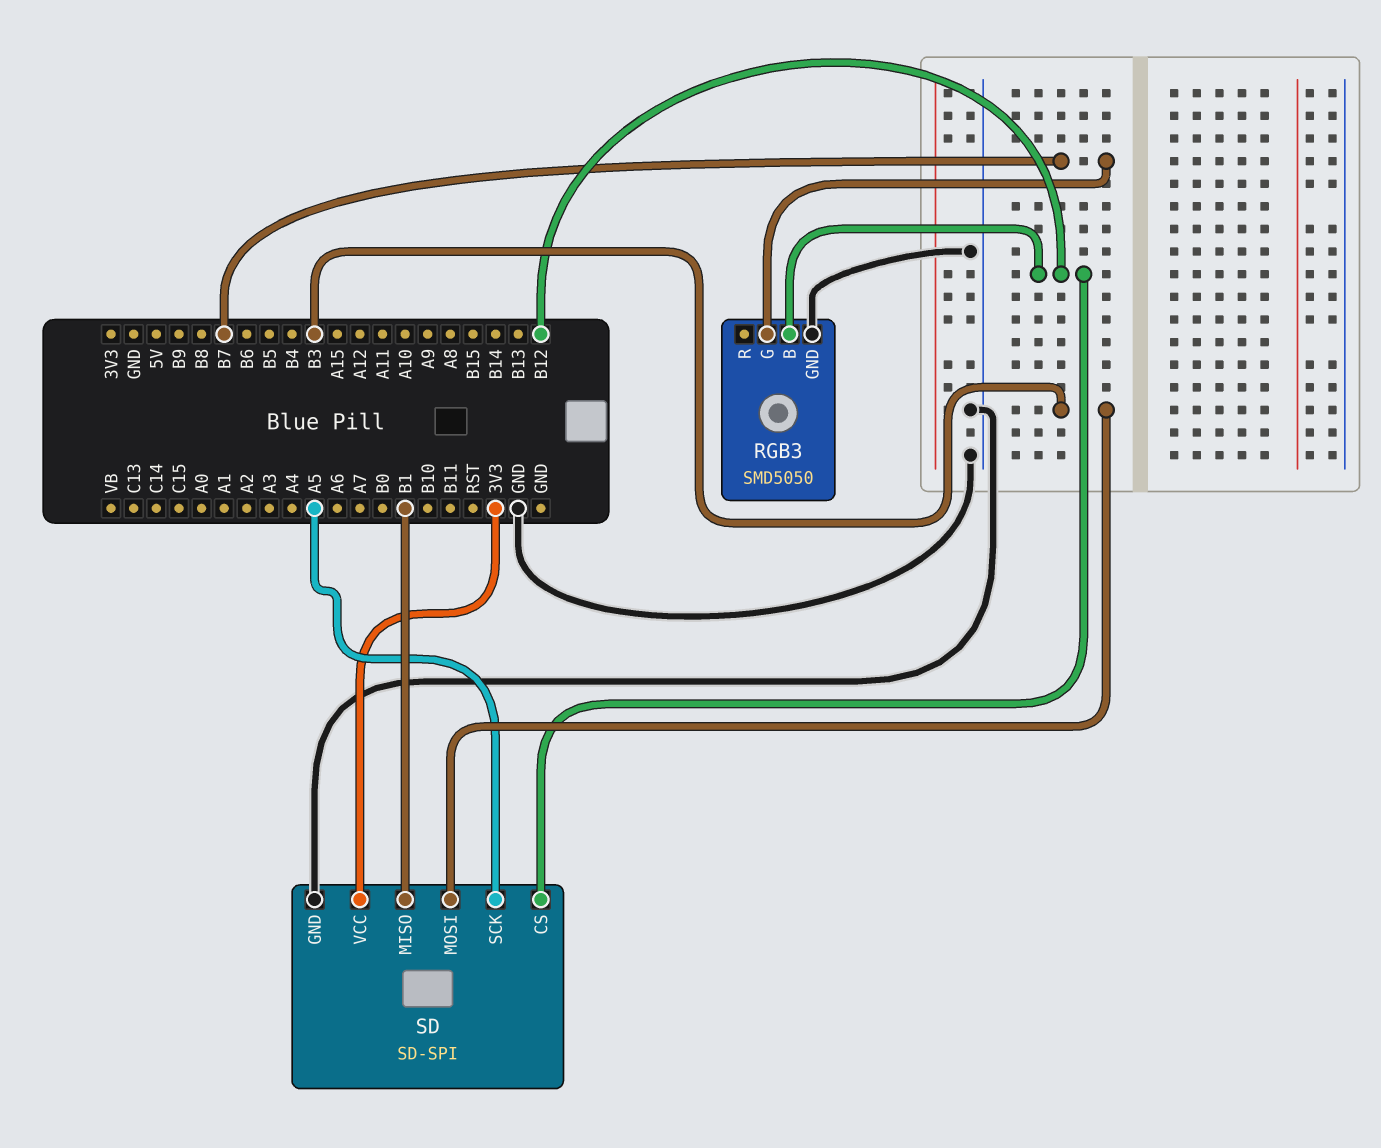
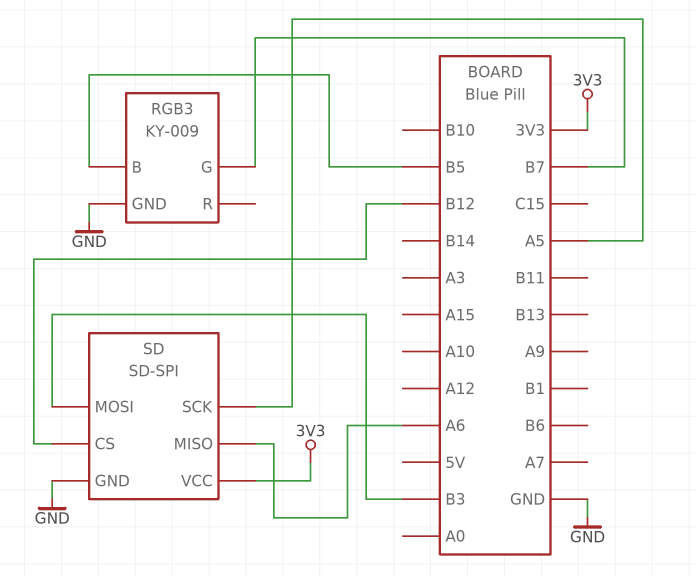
RGB3: SMD5050 -> KY-009
RGB3 pin B: B12 -> B5
SD pin MISO: B1 -> A6

